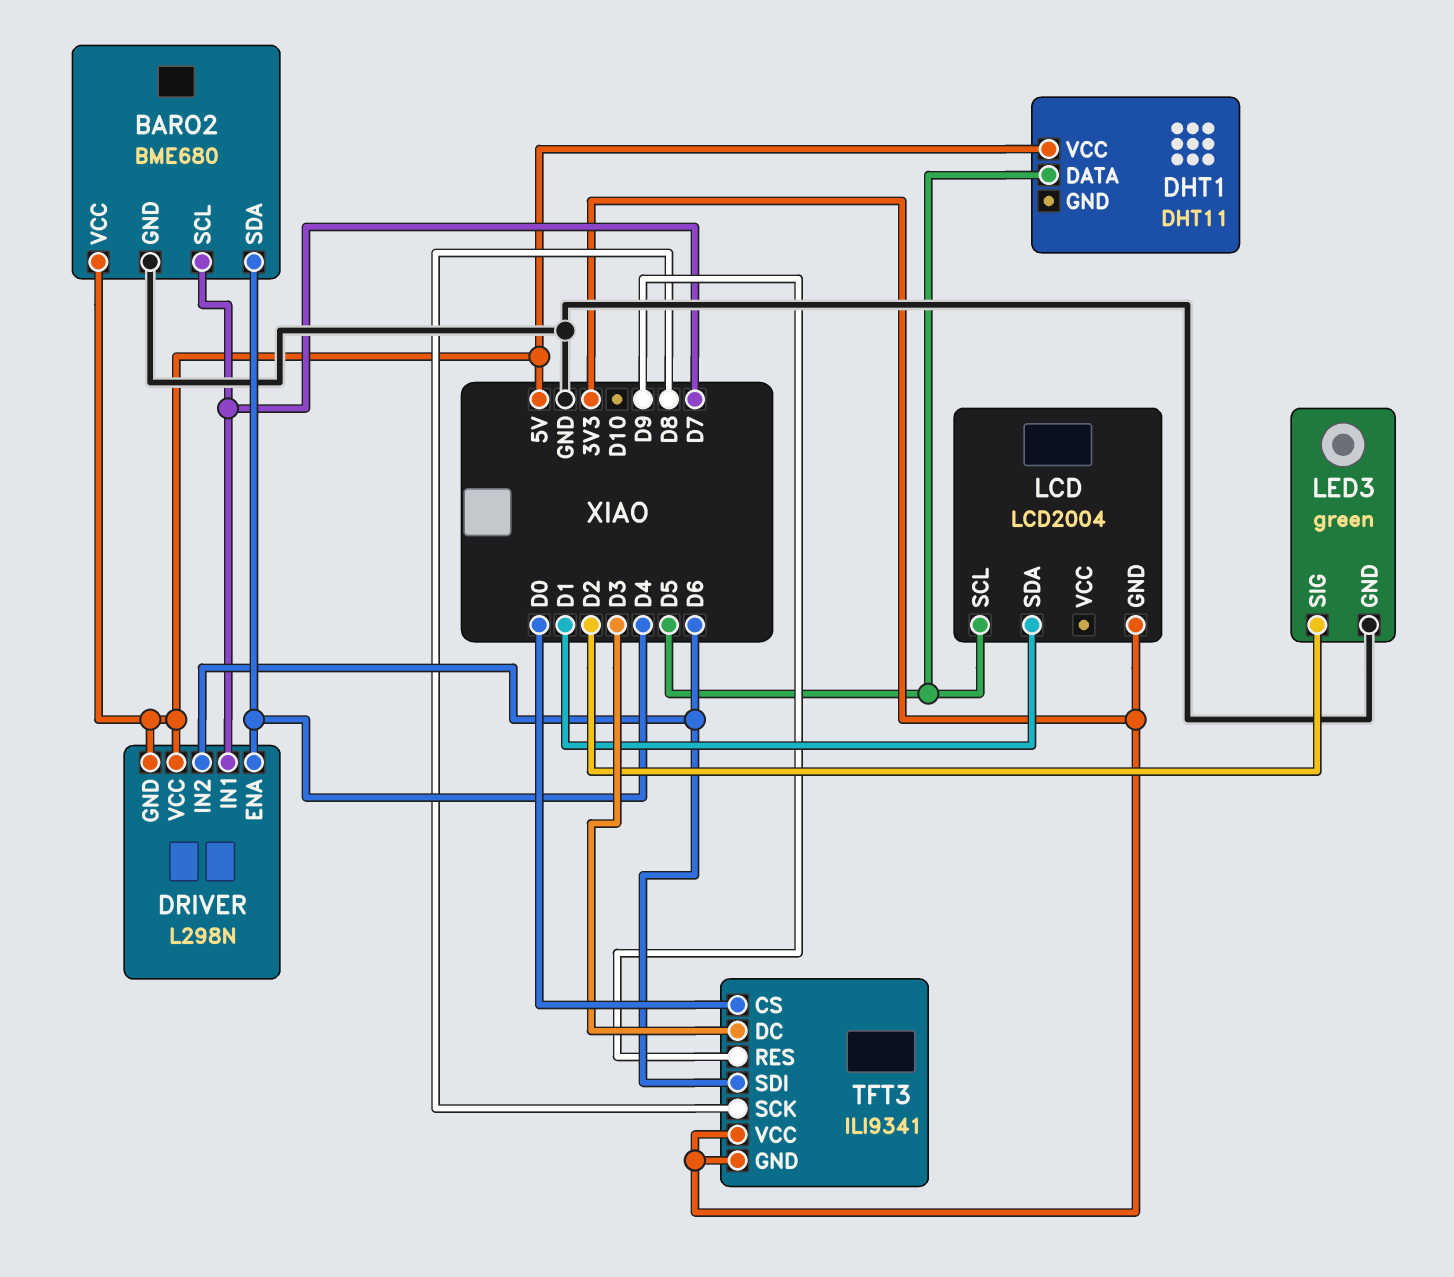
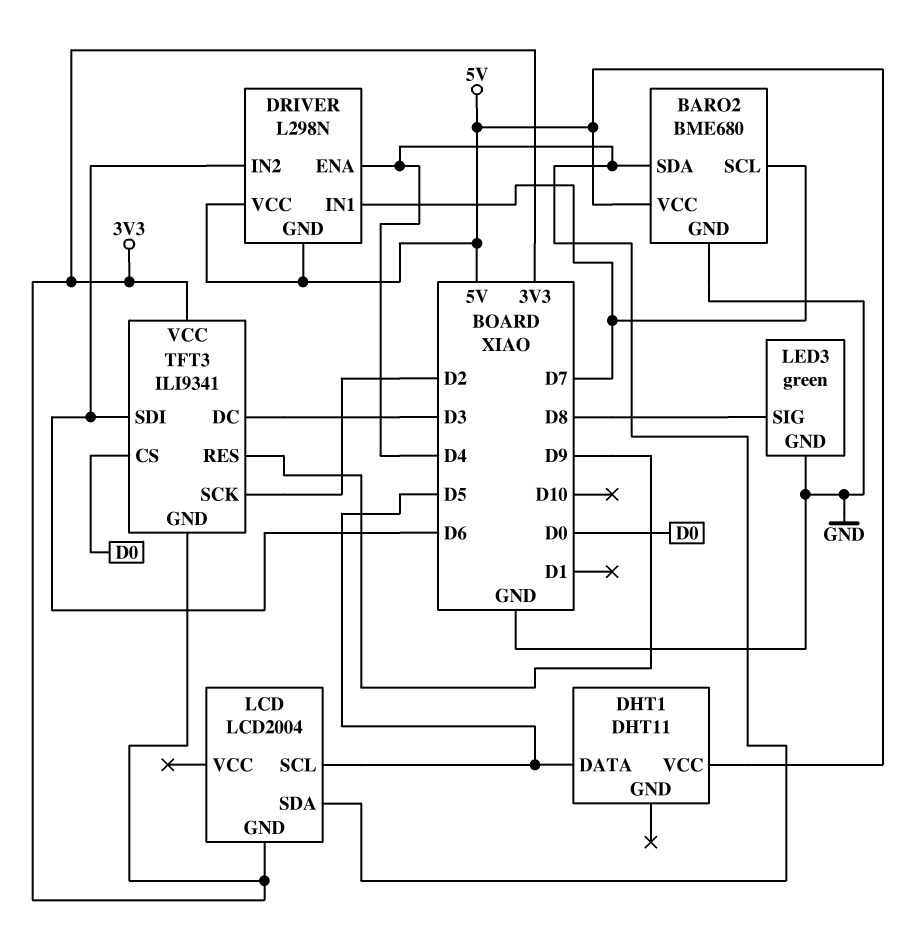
LCD pin SDA: D1 -> D4
LED3 pin SIG: D2 -> D8
TFT3 pin SCK: D8 -> D2

